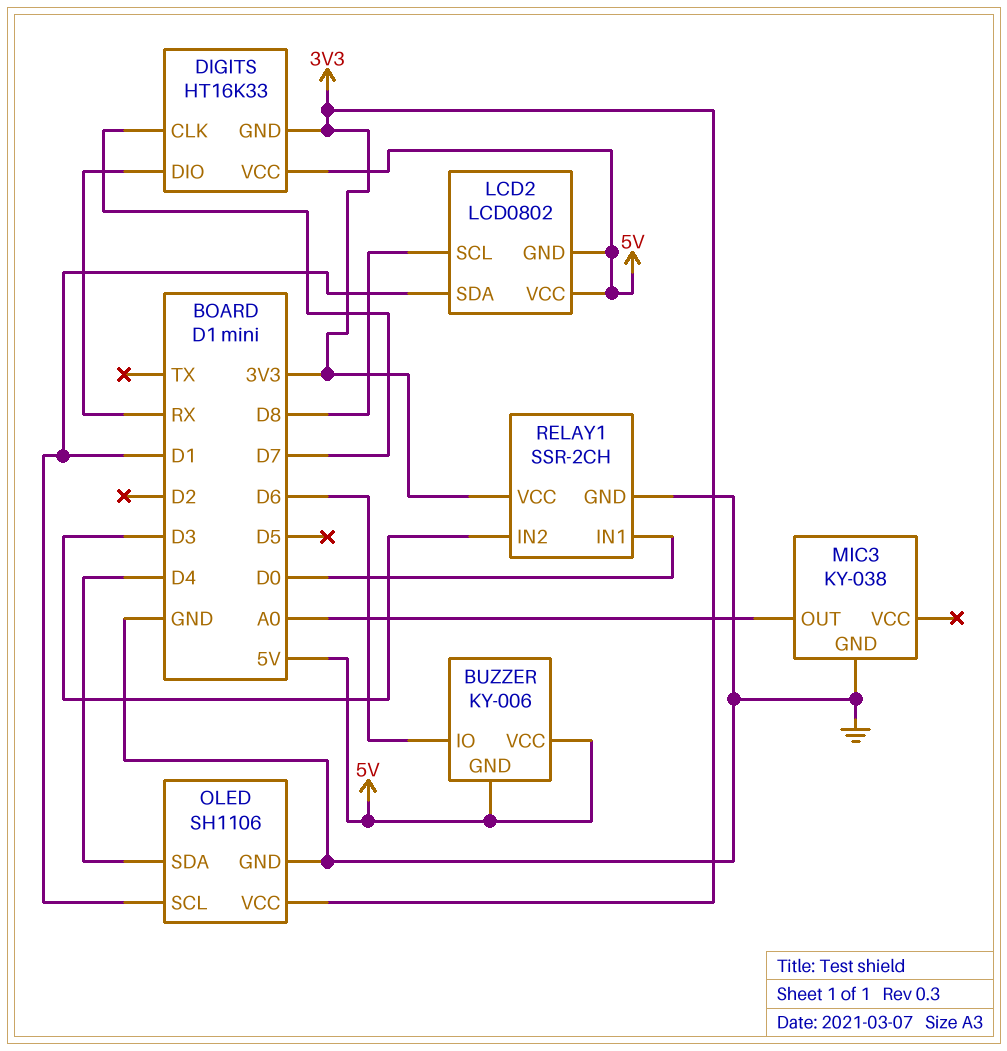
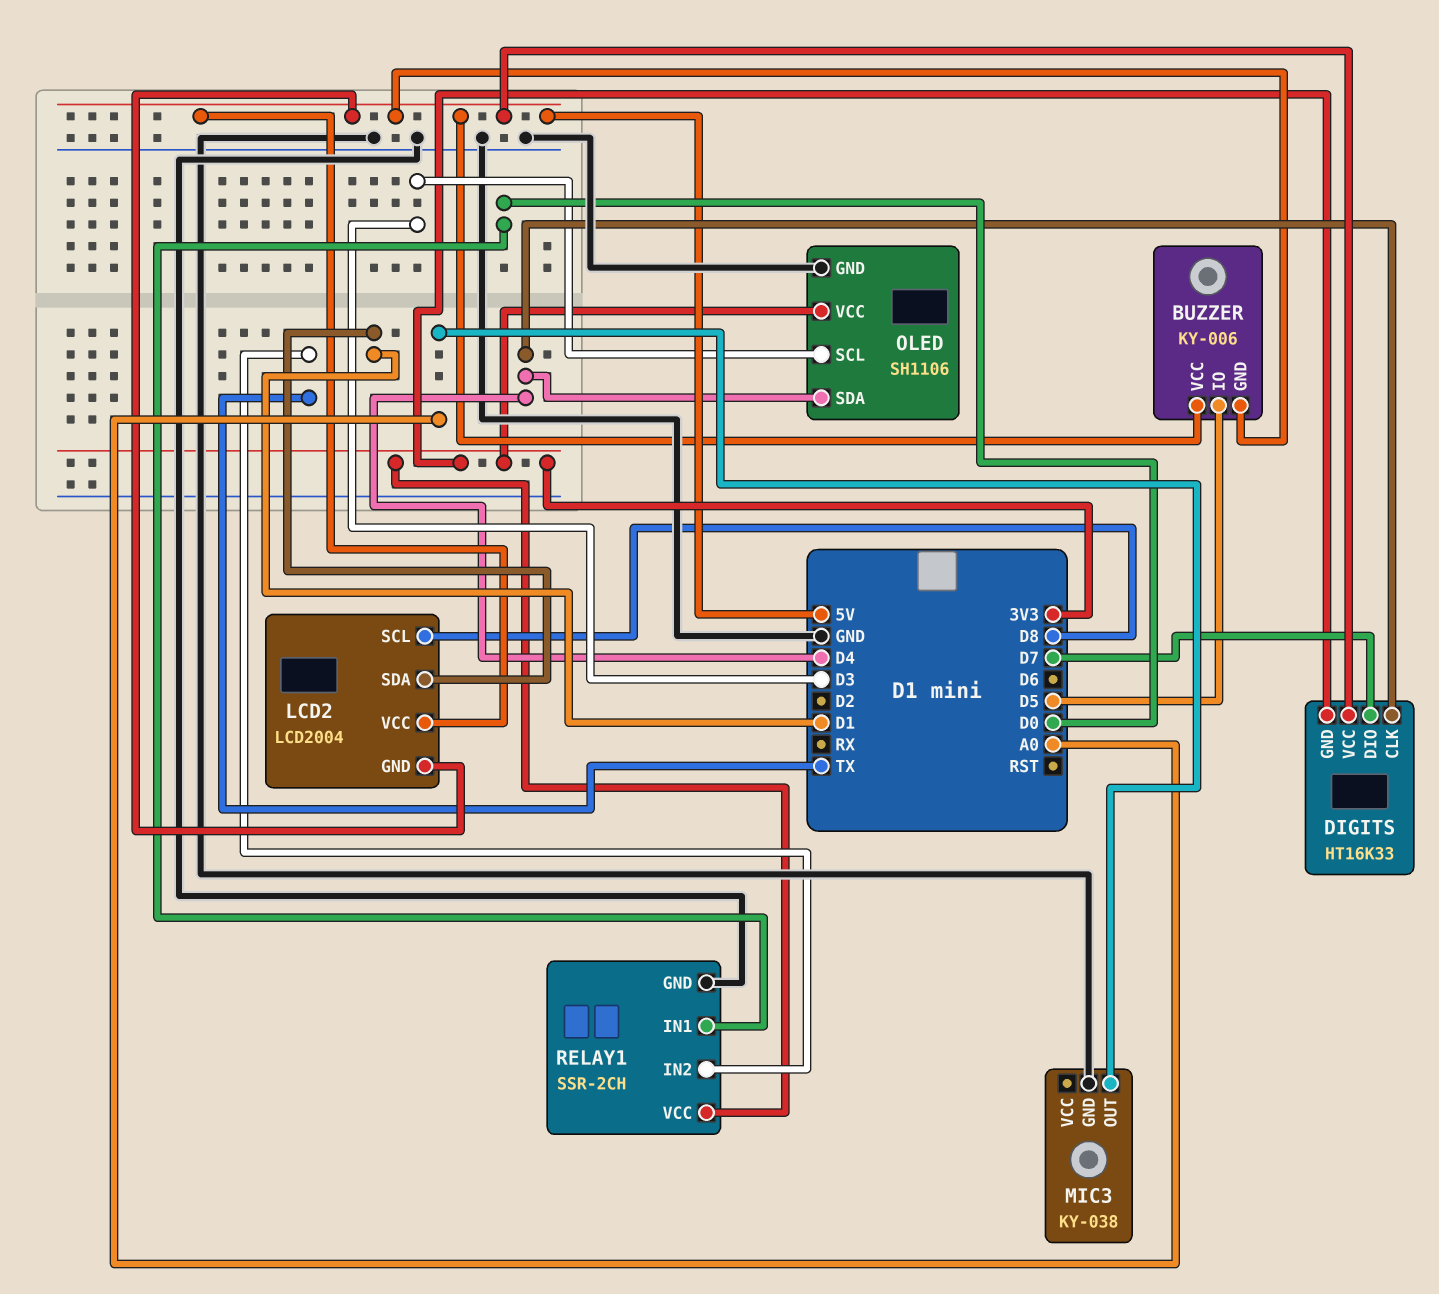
BUZZER pin IO: D6 -> D5
DIGITS pin CLK: D7 -> D4
DIGITS pin DIO: RX -> D7
LCD2: LCD0802 -> LCD2004
OLED pin SCL: D1 -> D3
RELAY1 pin IN2: D3 -> TX

